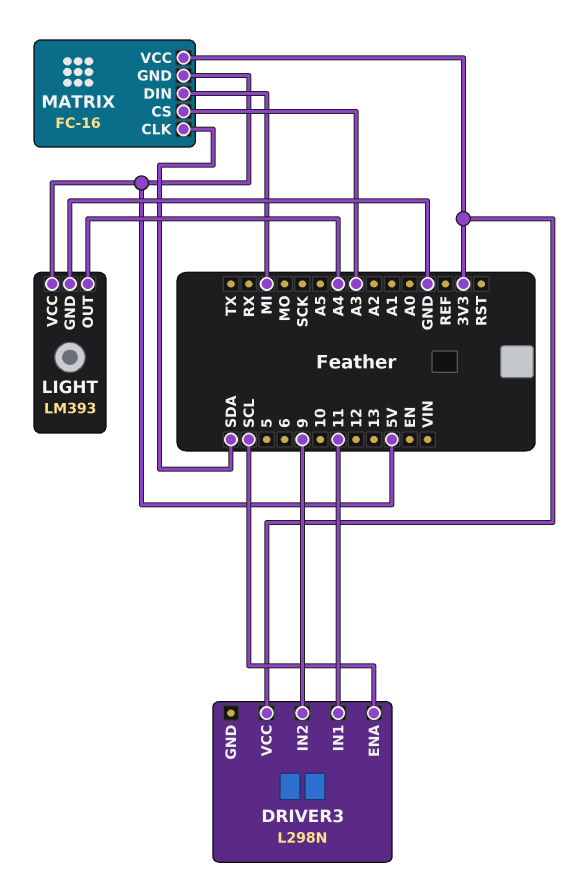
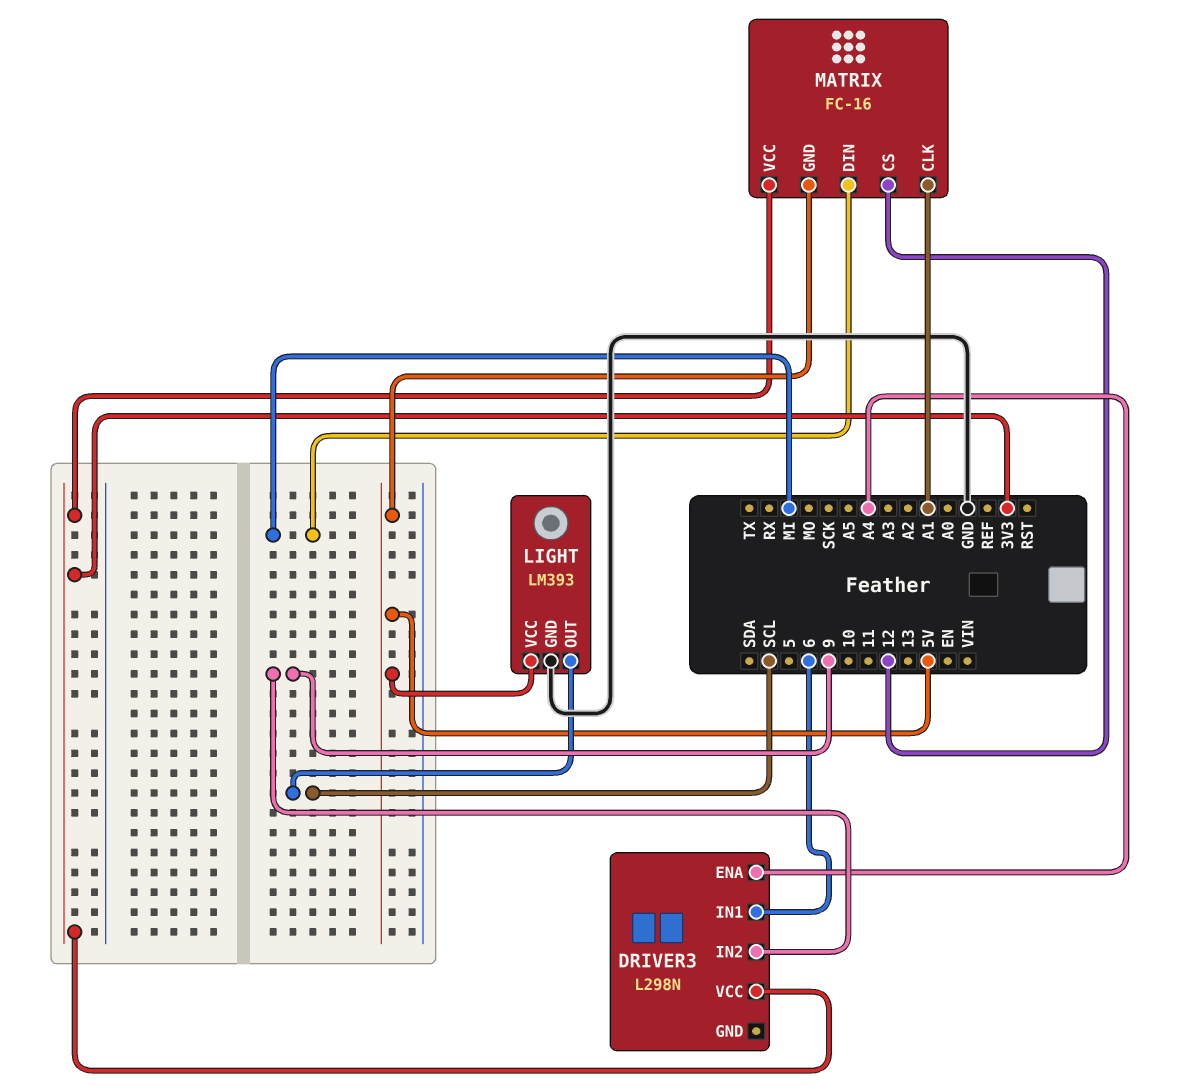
DRIVER3 pin ENA: SCL -> A4
DRIVER3 pin IN1: 11 -> 6
LIGHT pin OUT: A4 -> SCL
MATRIX pin CLK: SDA -> A1
MATRIX pin CS: A3 -> 12

